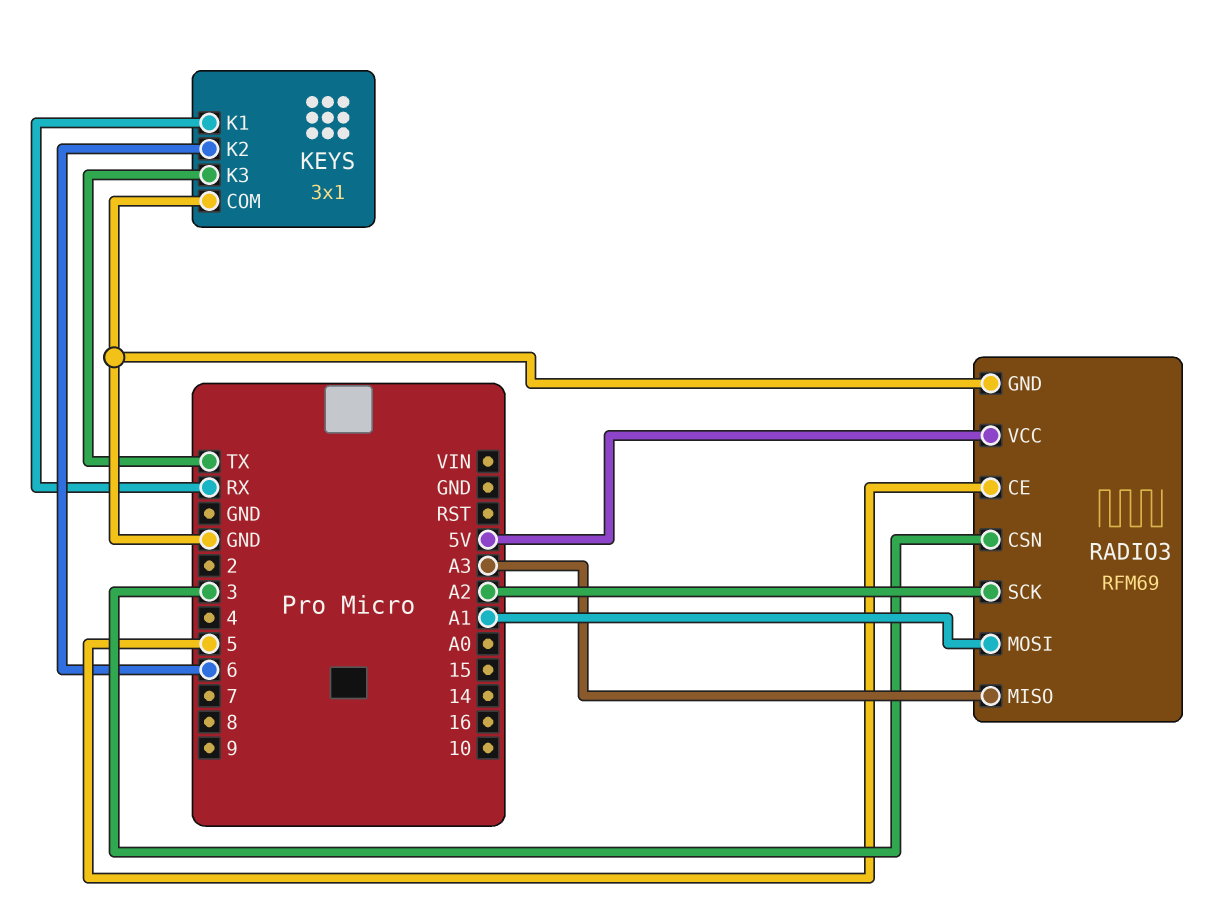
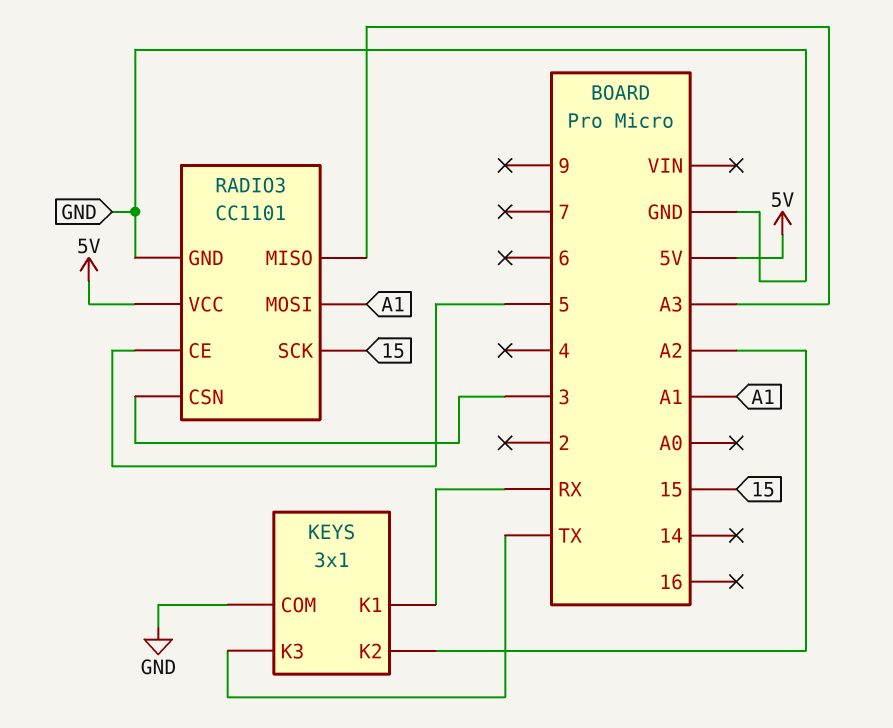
KEYS pin K2: 6 -> A2
RADIO3: RFM69 -> CC1101
RADIO3 pin SCK: A2 -> 15

